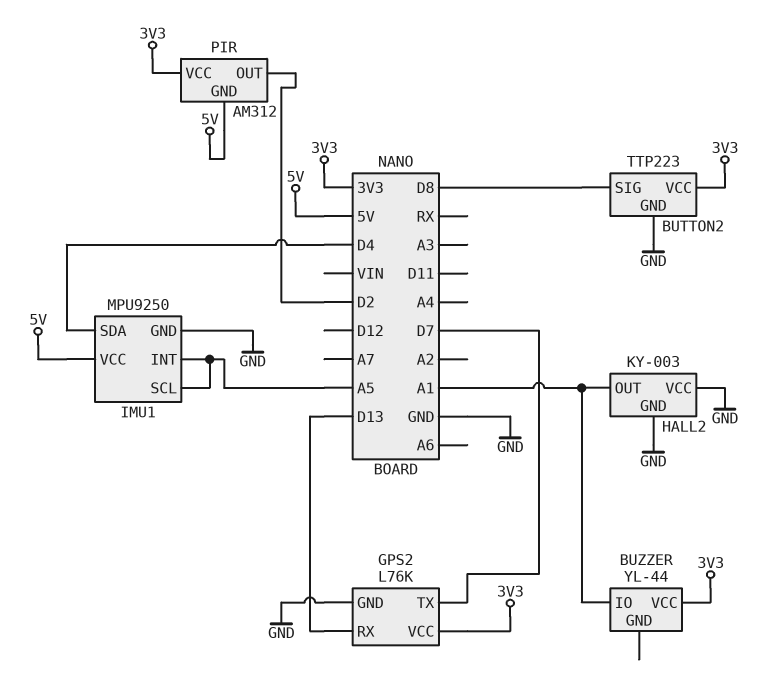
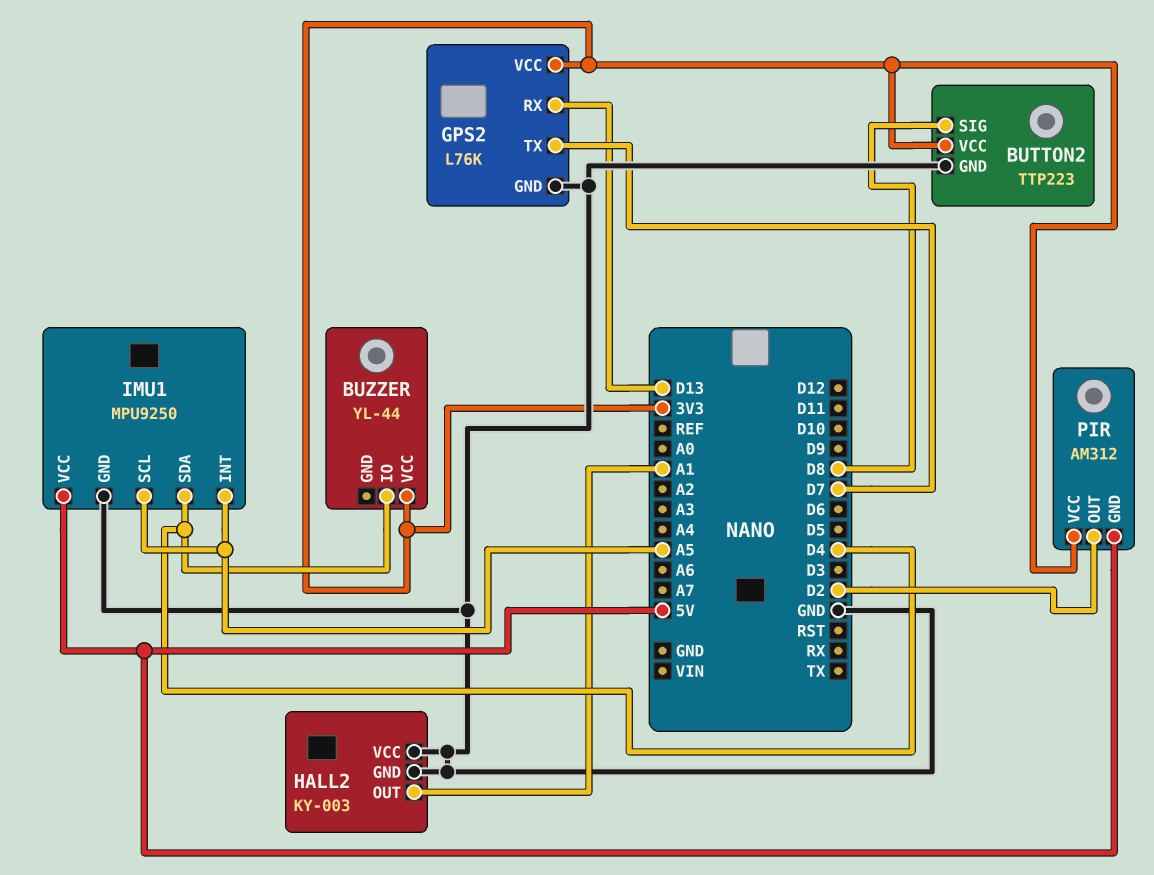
BUZZER pin IO: A1 -> D4

